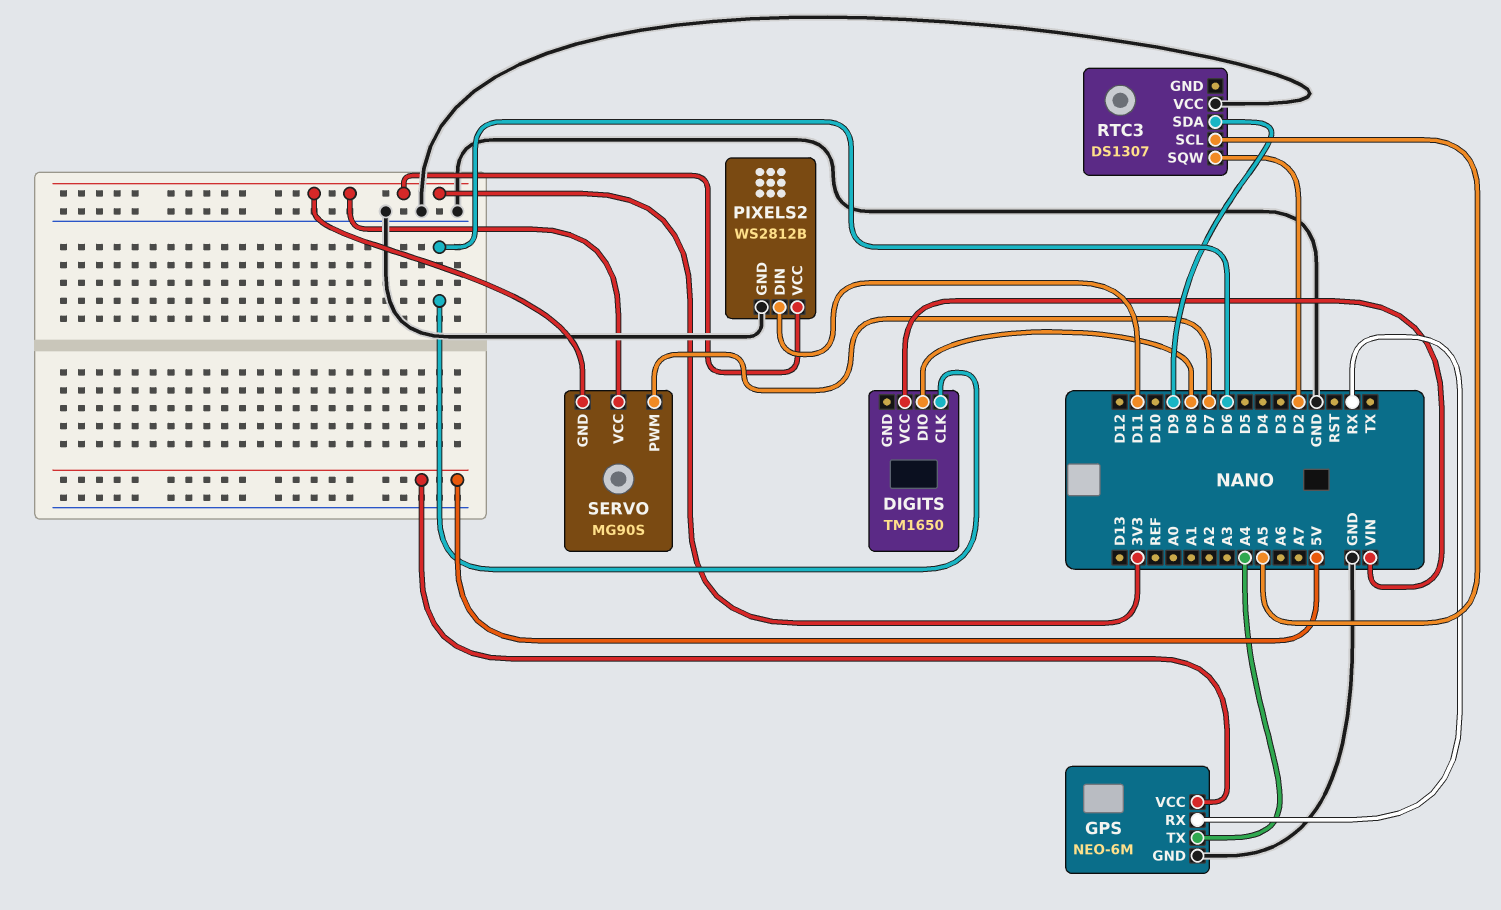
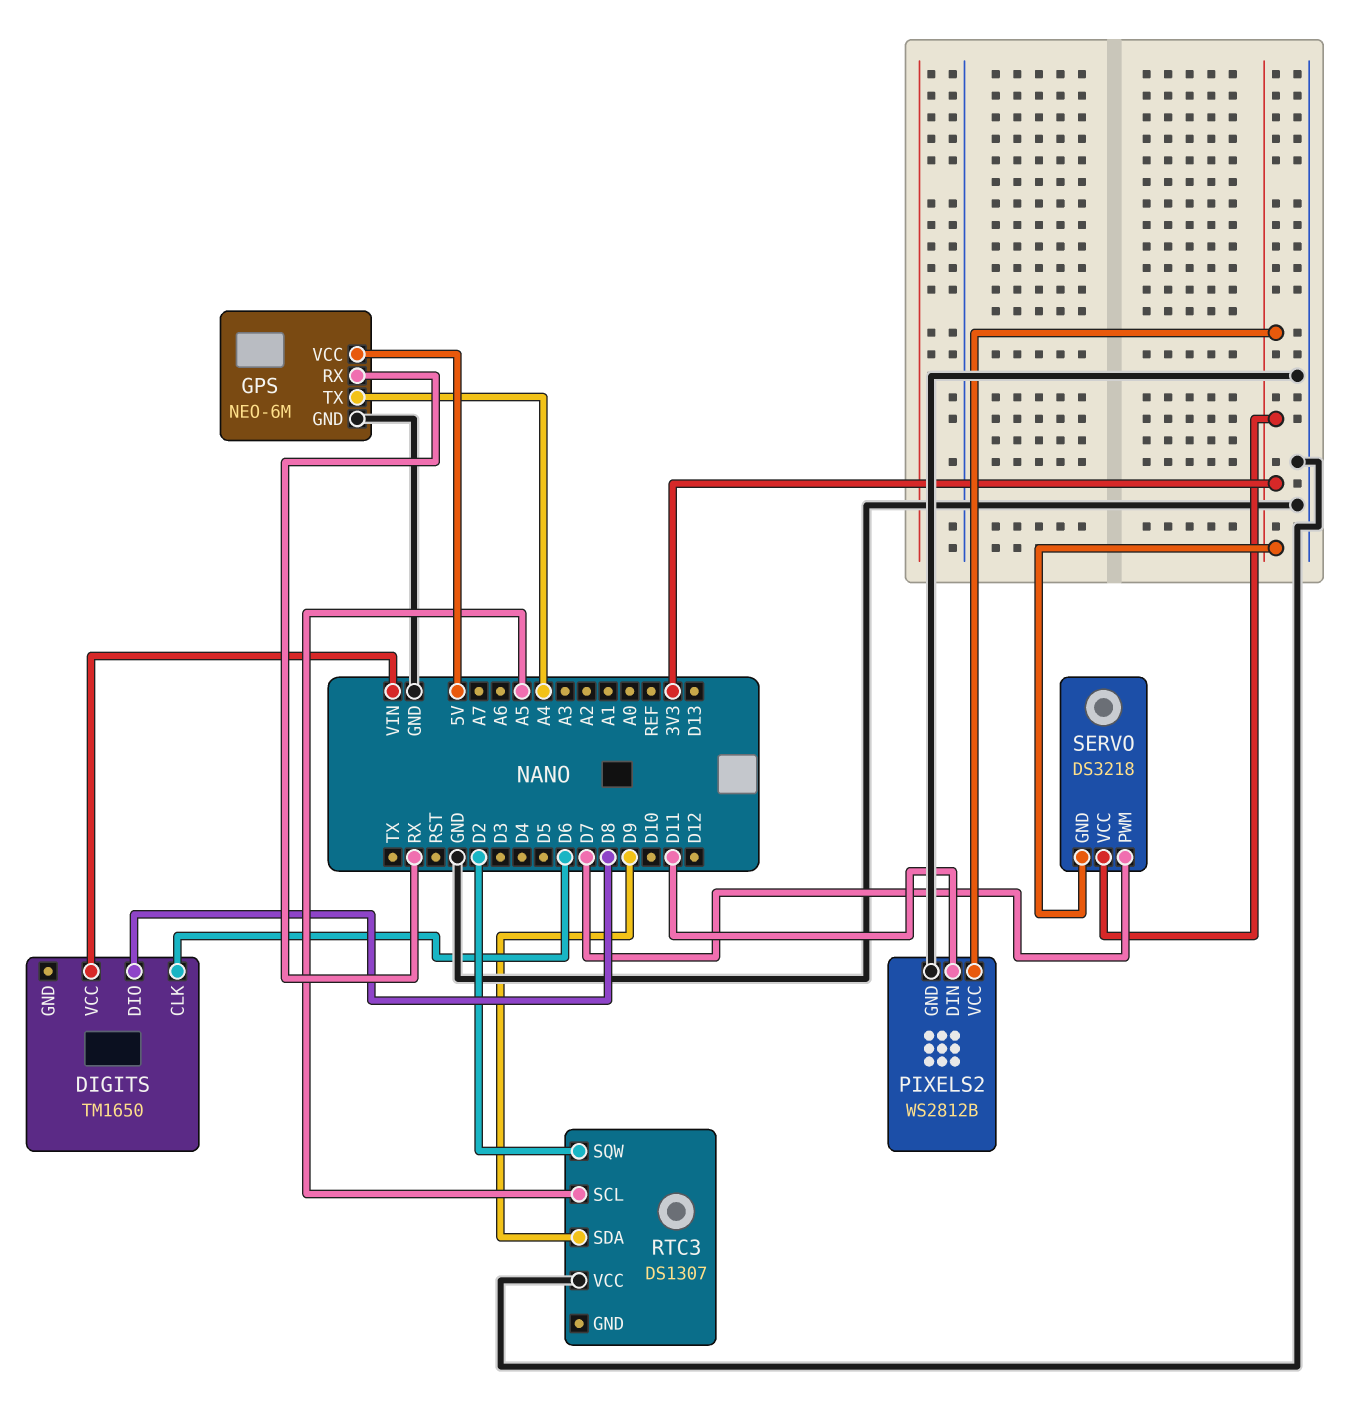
SERVO: MG90S -> DS3218

